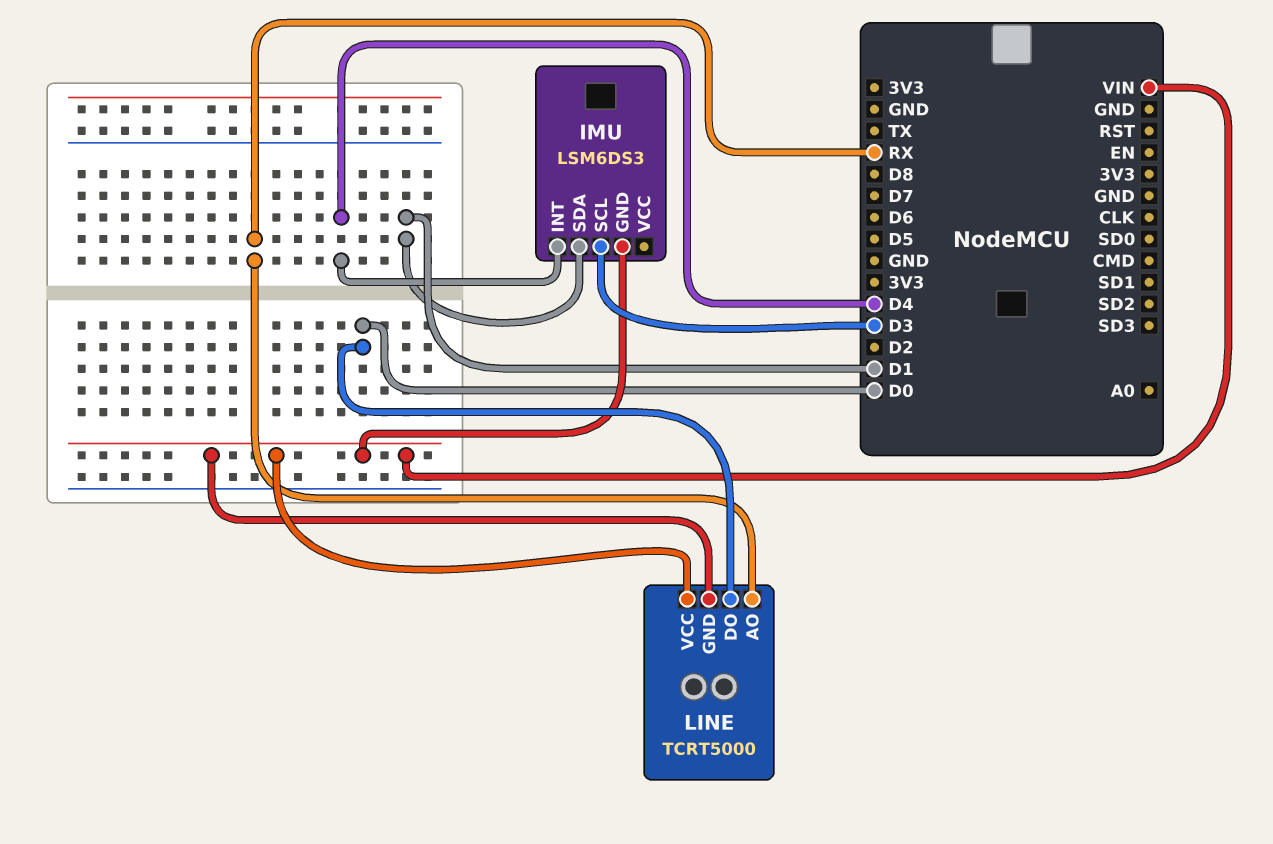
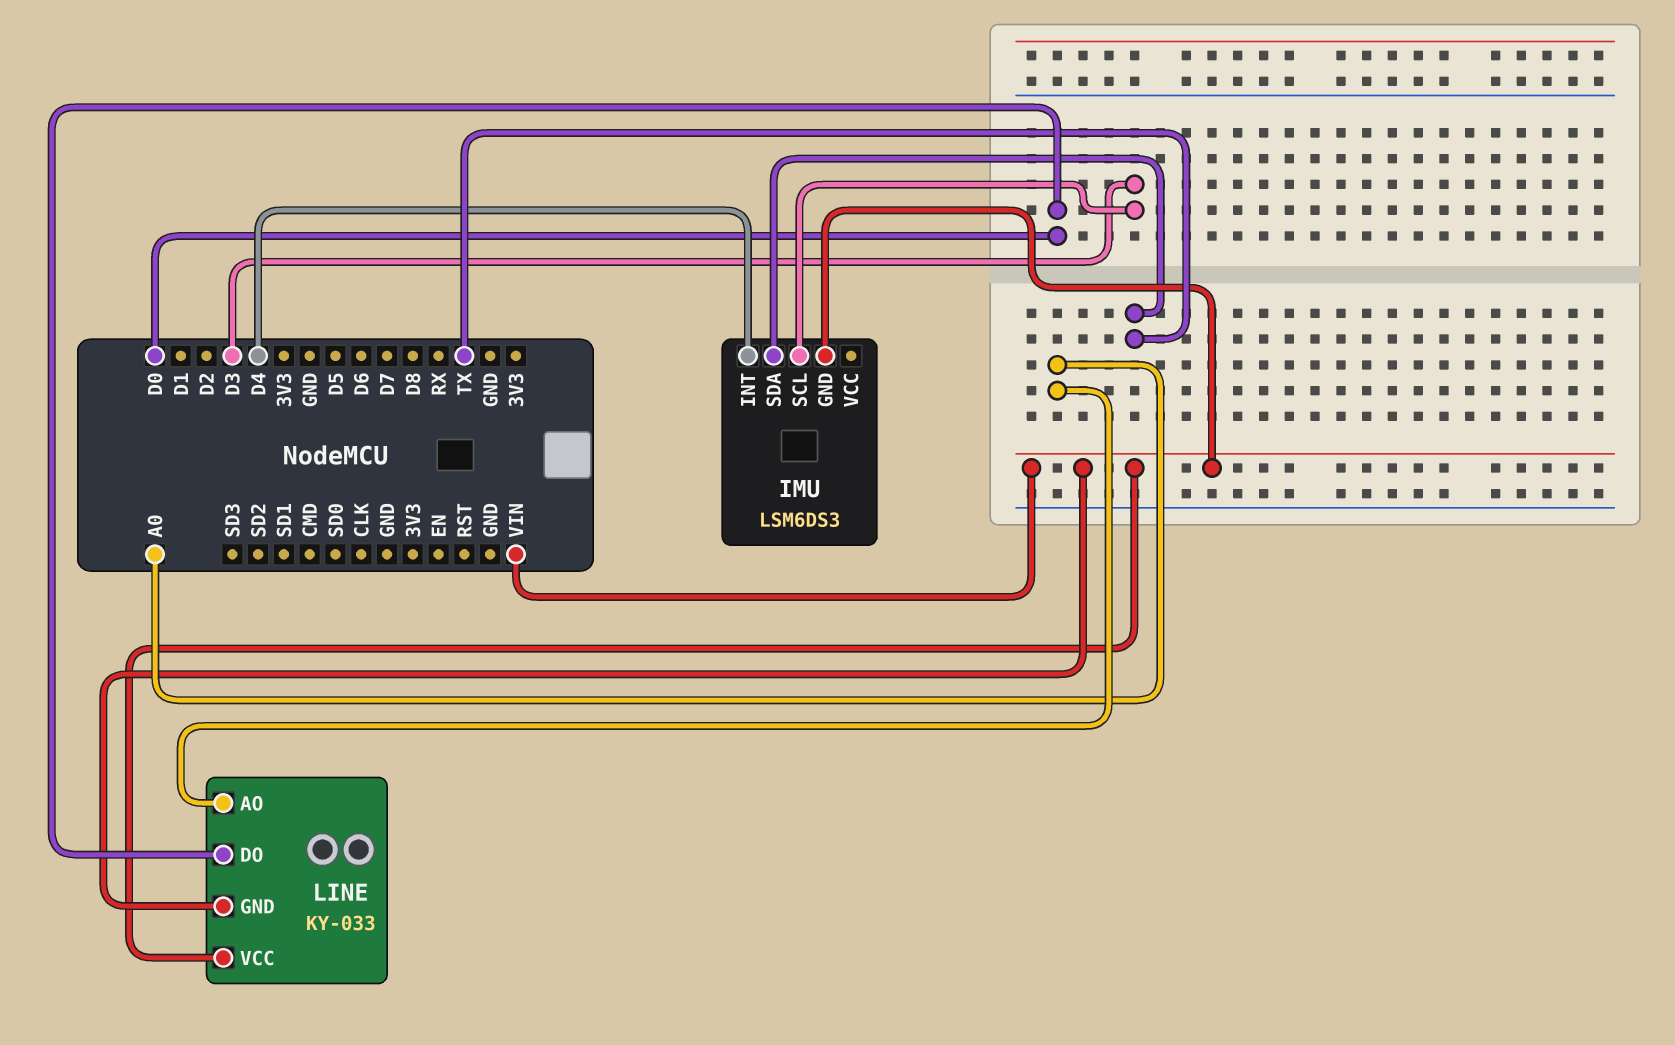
IMU pin SDA: D1 -> TX
LINE: TCRT5000 -> KY-033
LINE pin AO: RX -> A0

